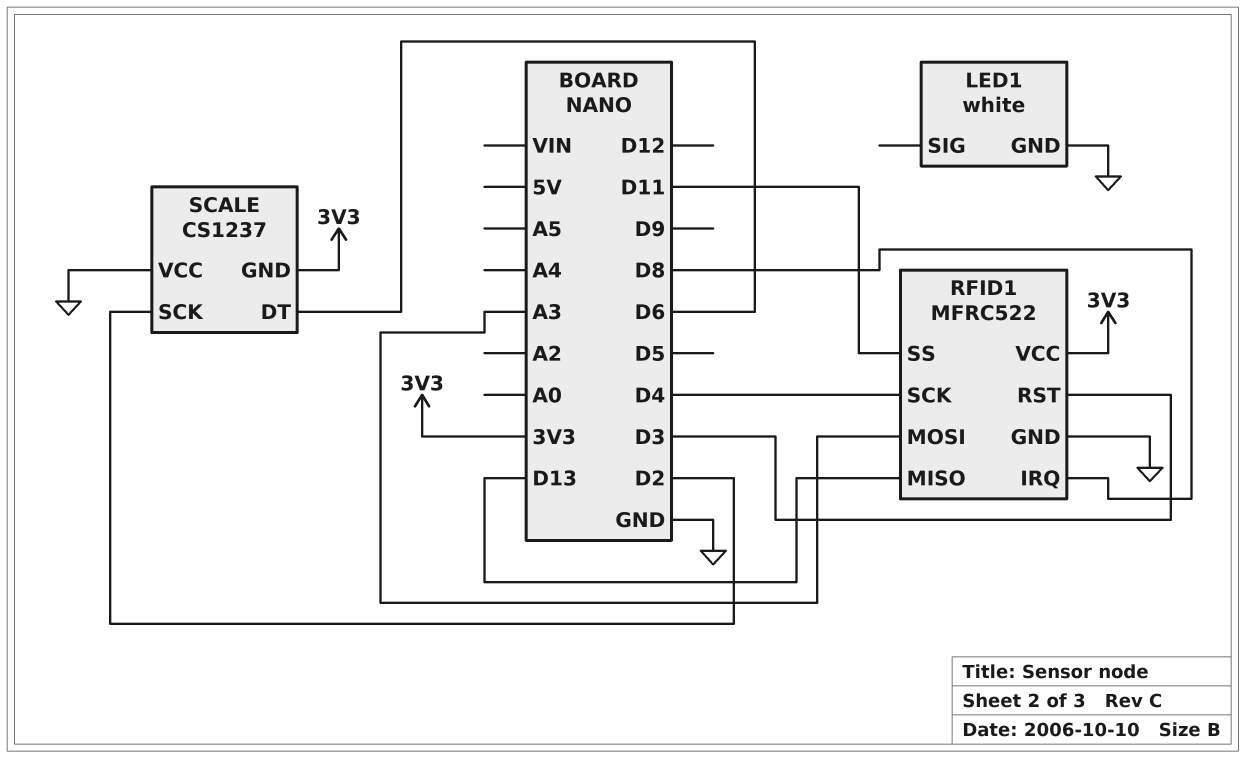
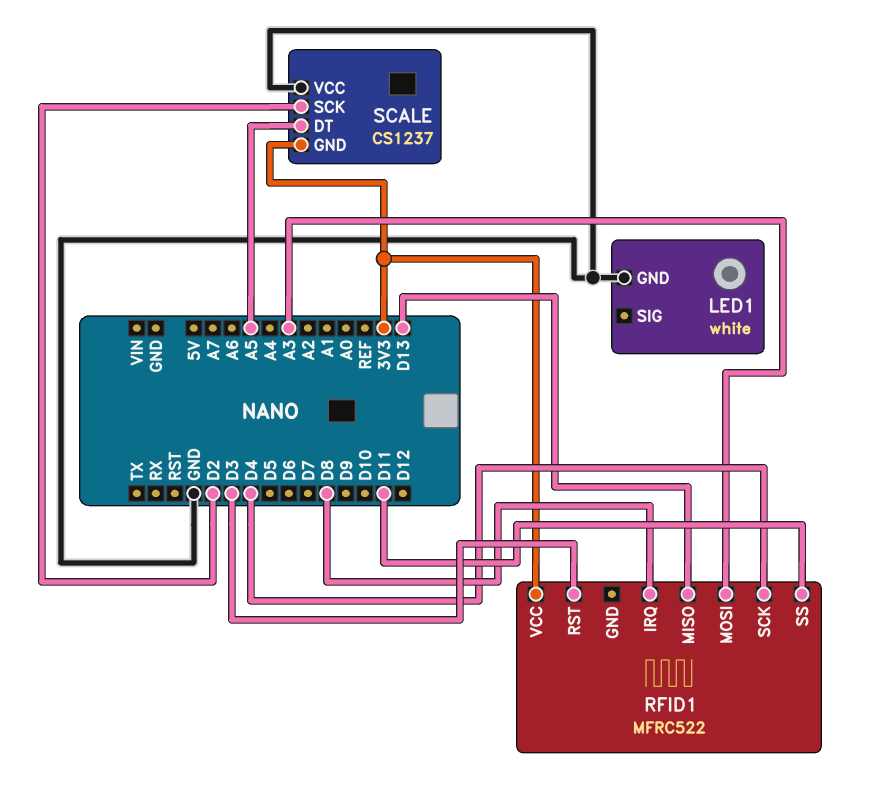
RFID1 pin GND: GND -> none
SCALE pin DT: D6 -> A5

